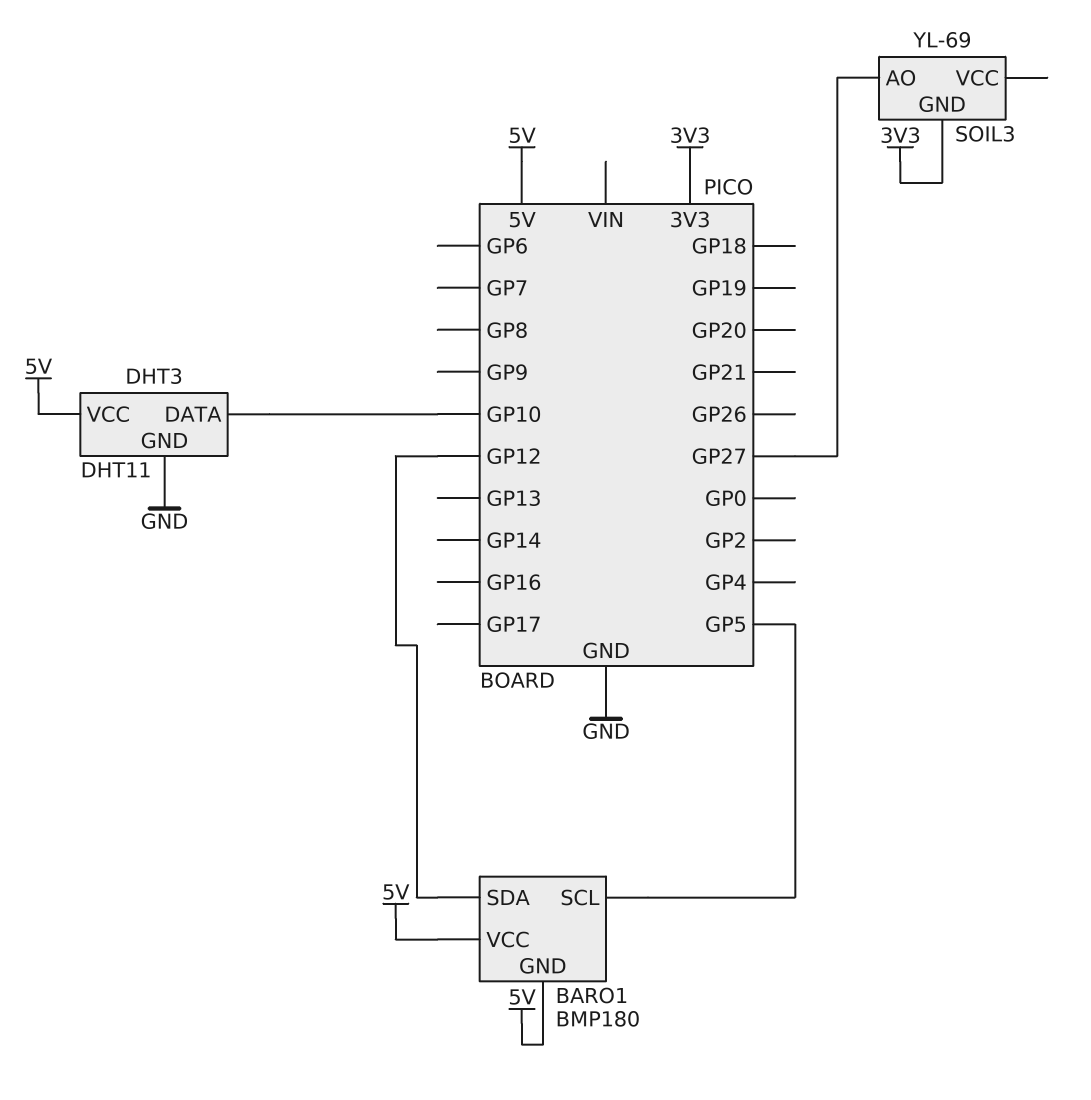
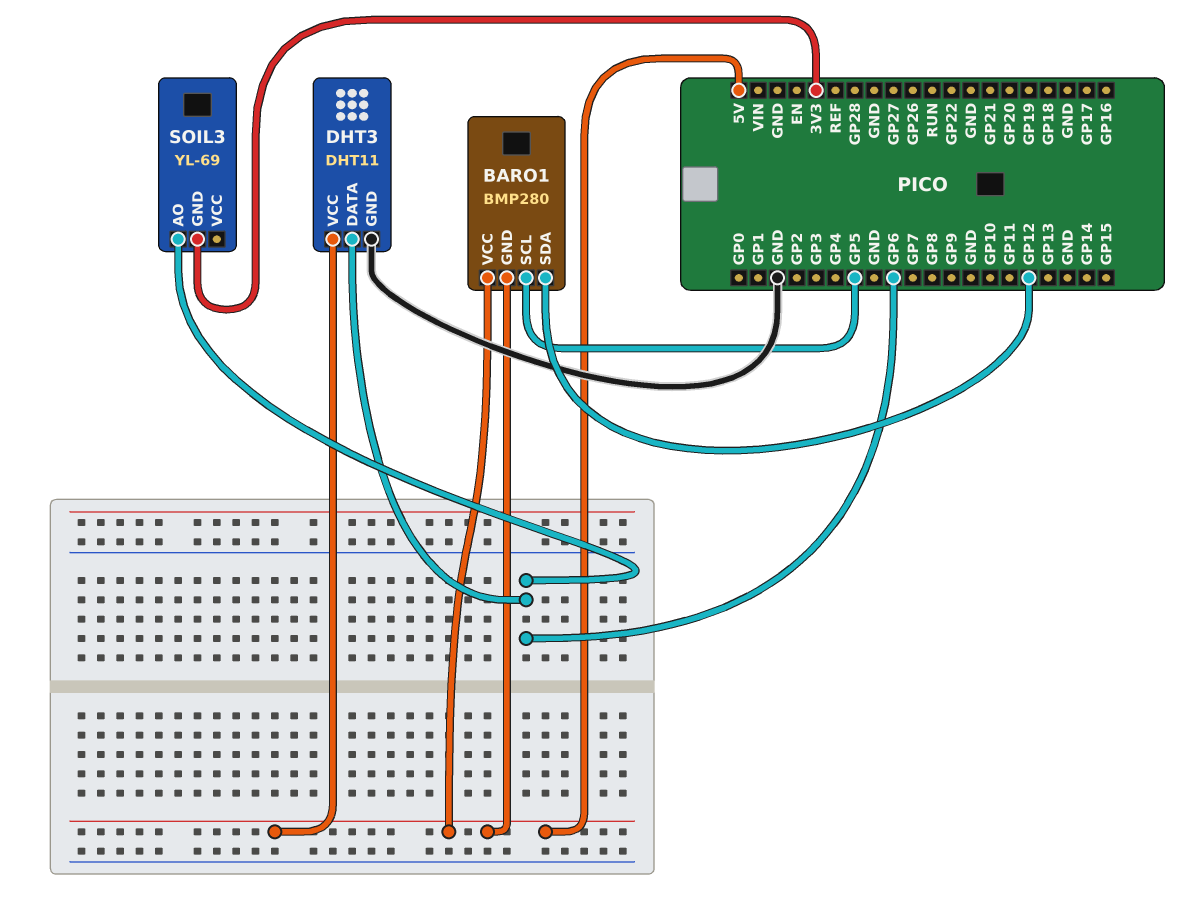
BARO1: BMP180 -> BMP280
DHT3 pin DATA: GP10 -> GP6
SOIL3 pin AO: GP27 -> GP6

